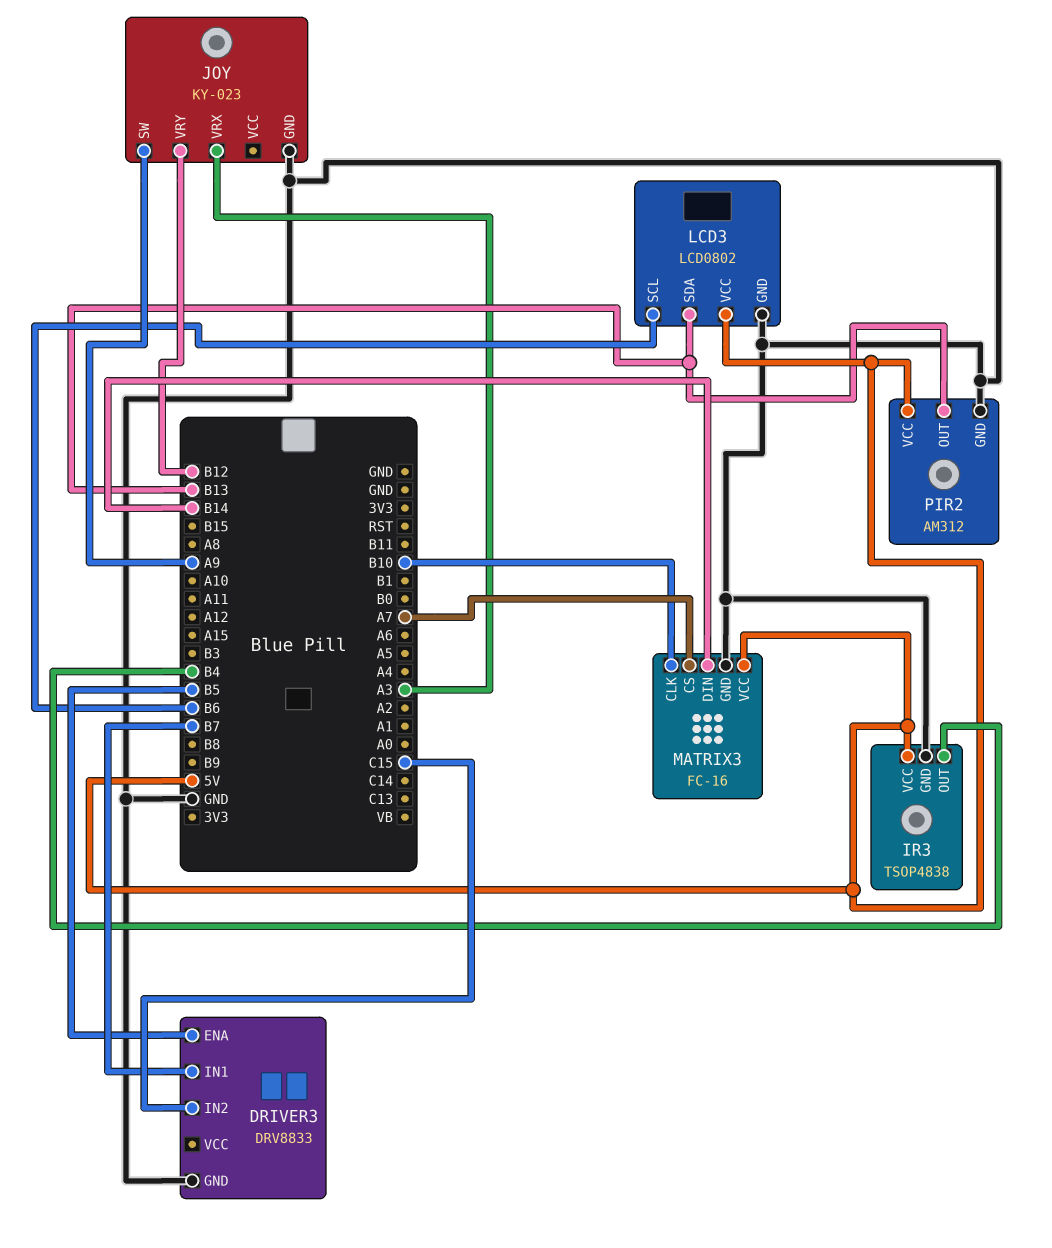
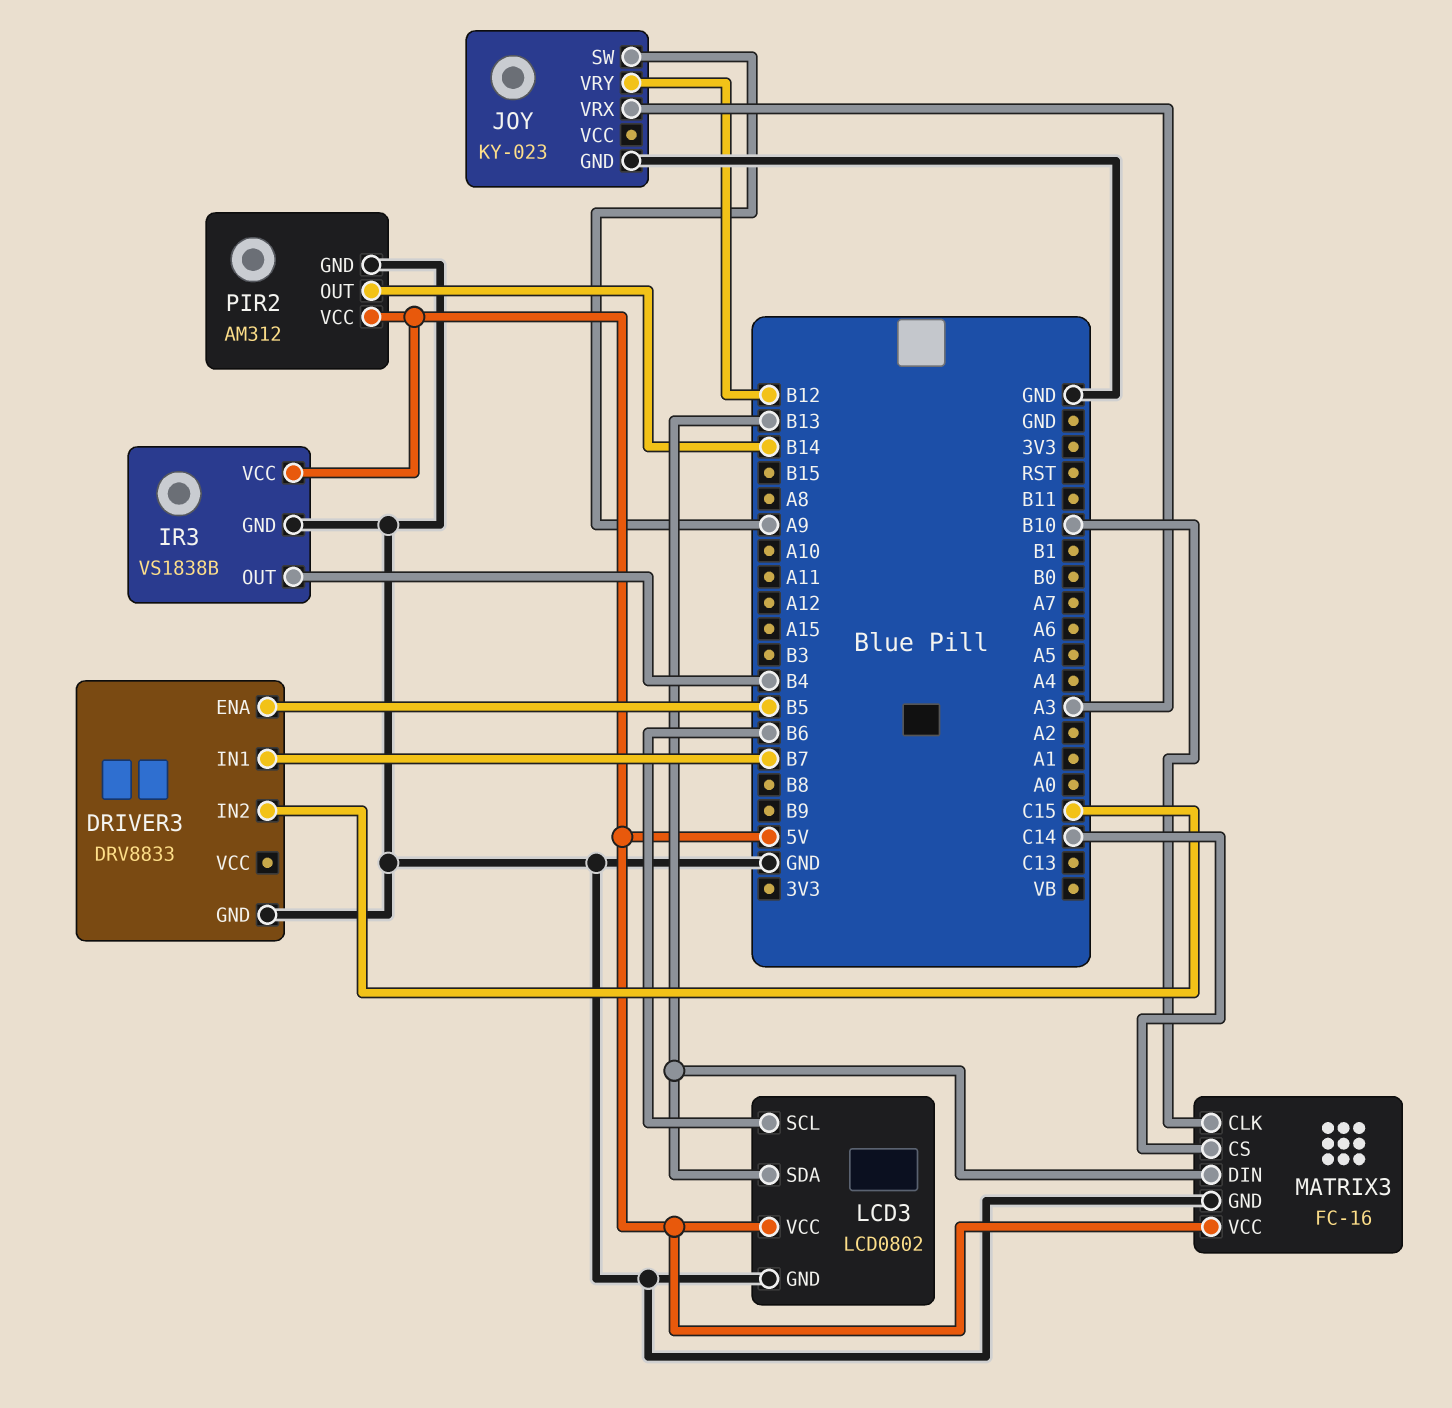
IR3: TSOP4838 -> VS1838B
MATRIX3 pin CS: A7 -> C14
MATRIX3 pin DIN: B14 -> B13
PIR2 pin OUT: B13 -> B14

